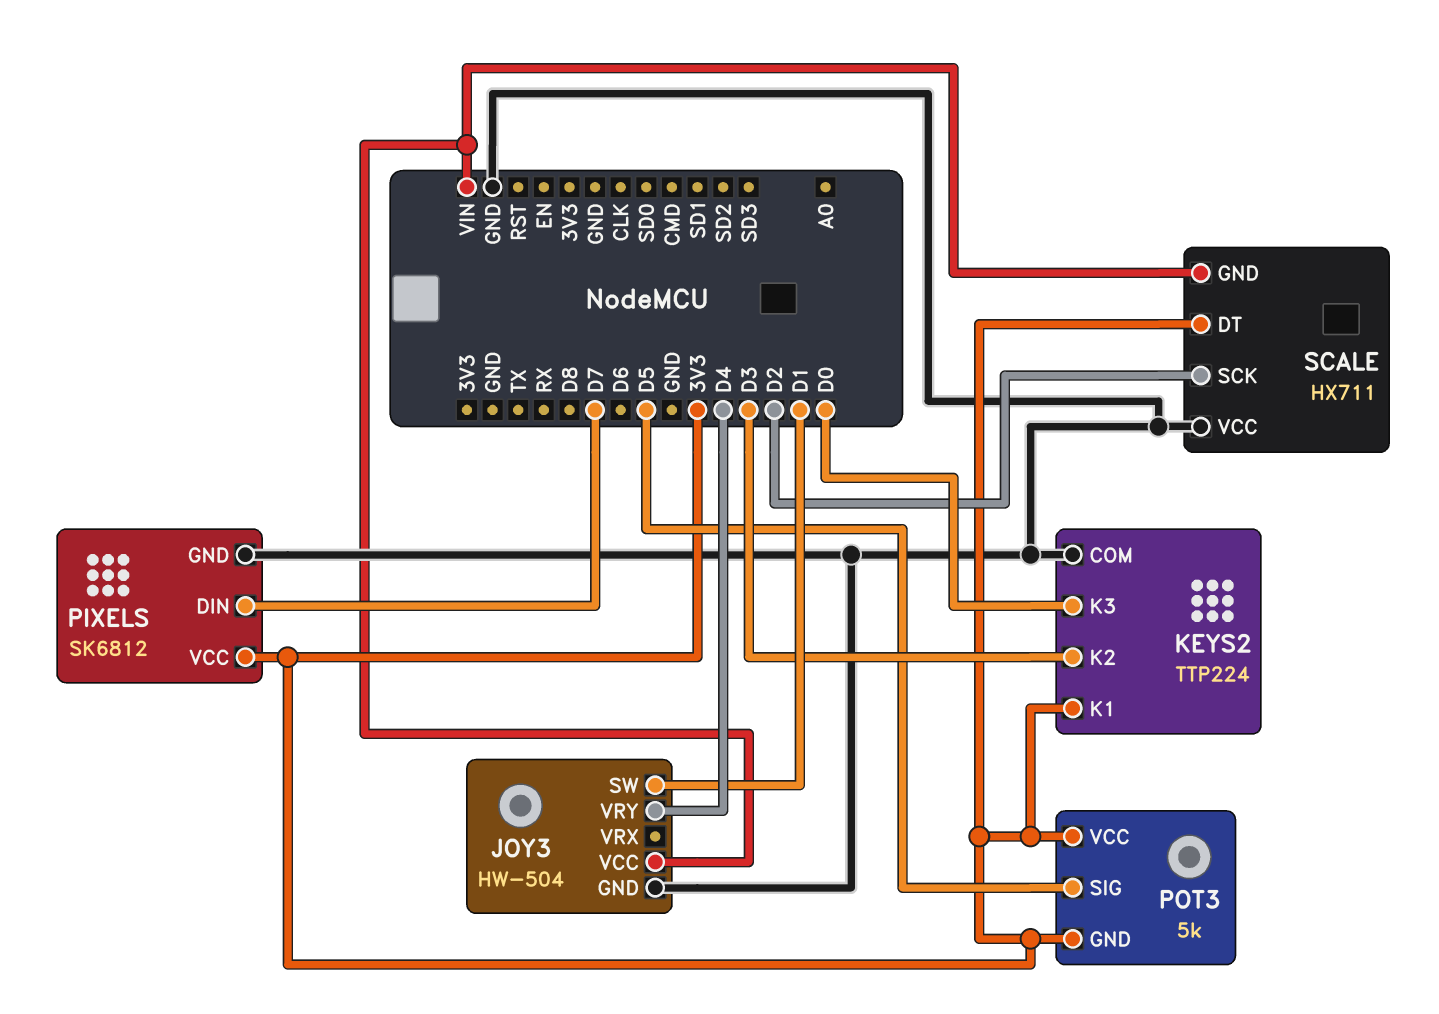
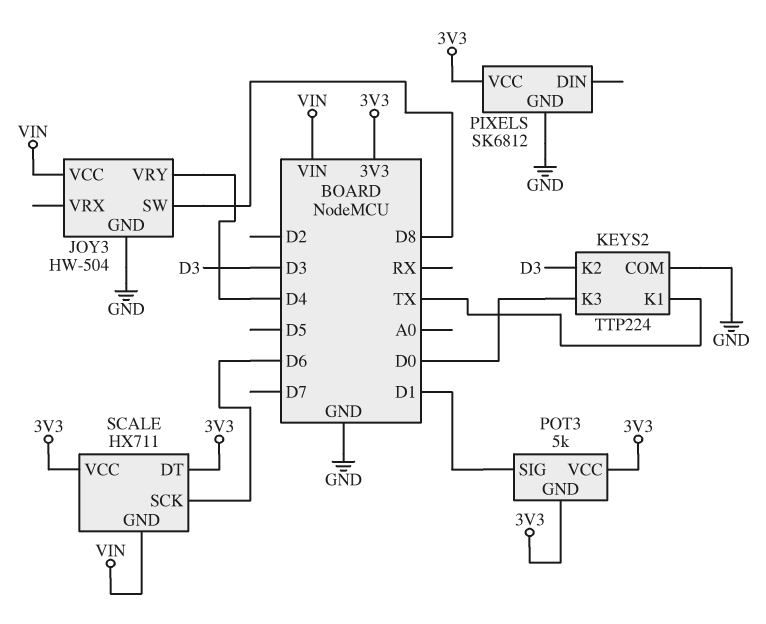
JOY3 pin SW: D1 -> D8
KEYS2 pin K1: 3V3 -> TX
PIXELS pin DIN: D7 -> none
POT3 pin SIG: D5 -> D1
SCALE pin SCK: D2 -> D6
SCALE pin VCC: GND -> 3V3

